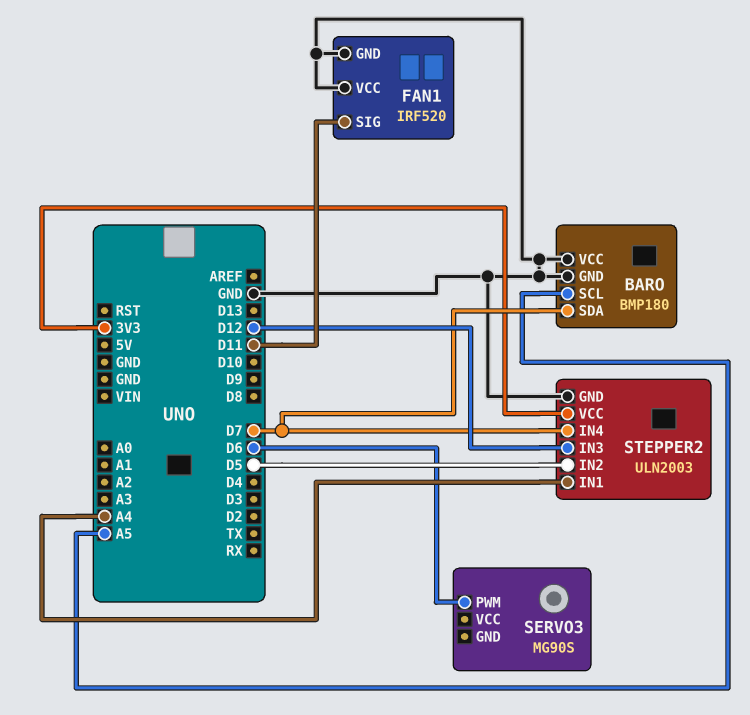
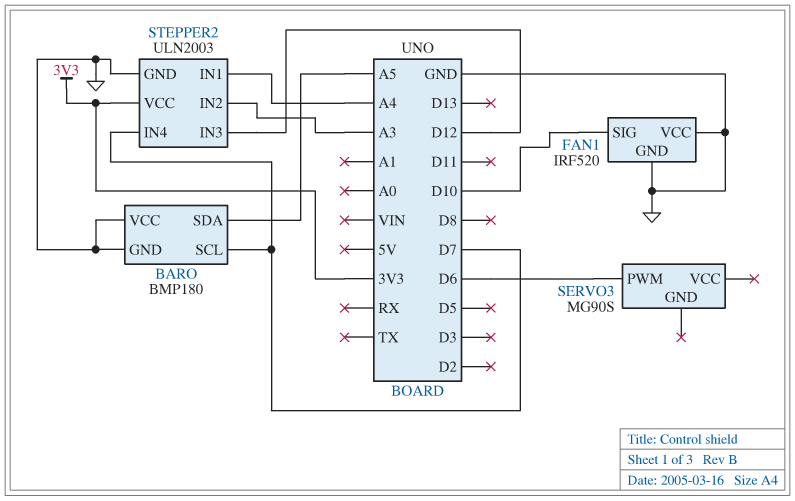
BARO pin SCL: A5 -> D7
BARO pin SDA: D7 -> A5
FAN1 pin SIG: D11 -> D10
STEPPER2 pin IN2: D5 -> A3

